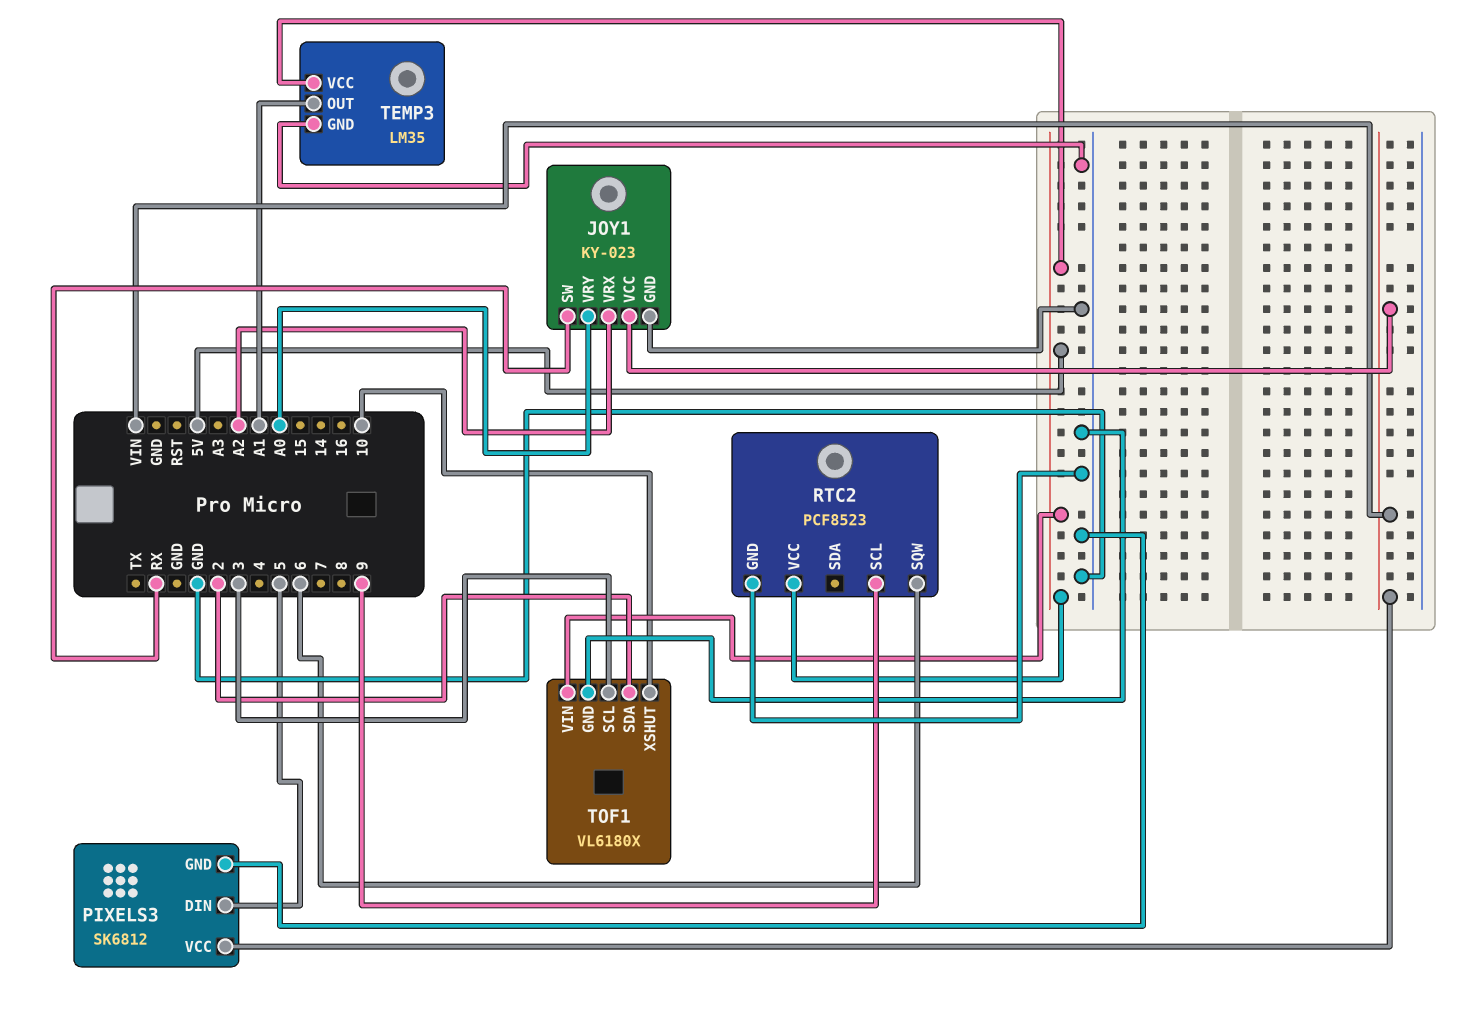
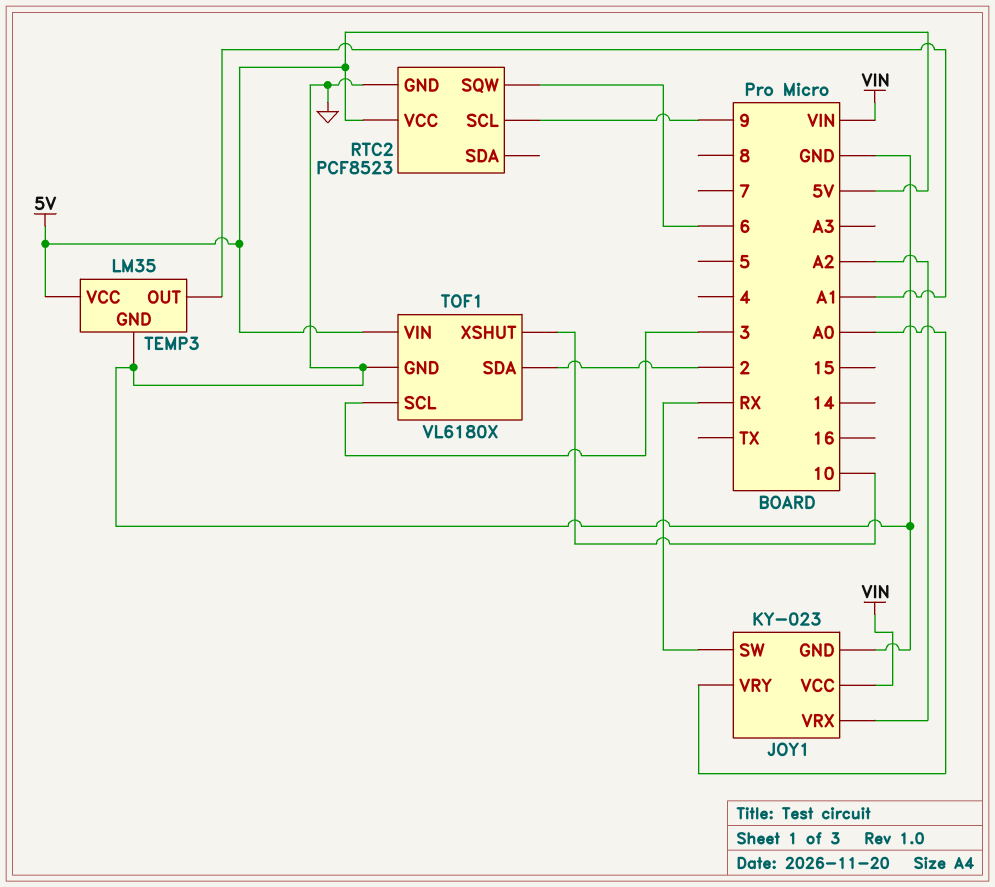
PIXELS3: SK6812 -> none
PIXELS3 pin DIN: 5 -> none
PIXELS3 pin GND: GND -> none
PIXELS3 pin VCC: VIN -> none

